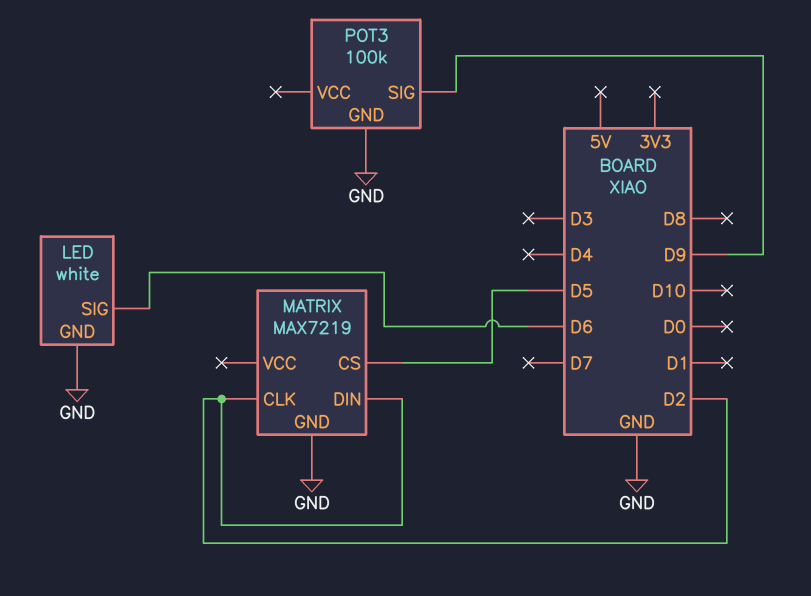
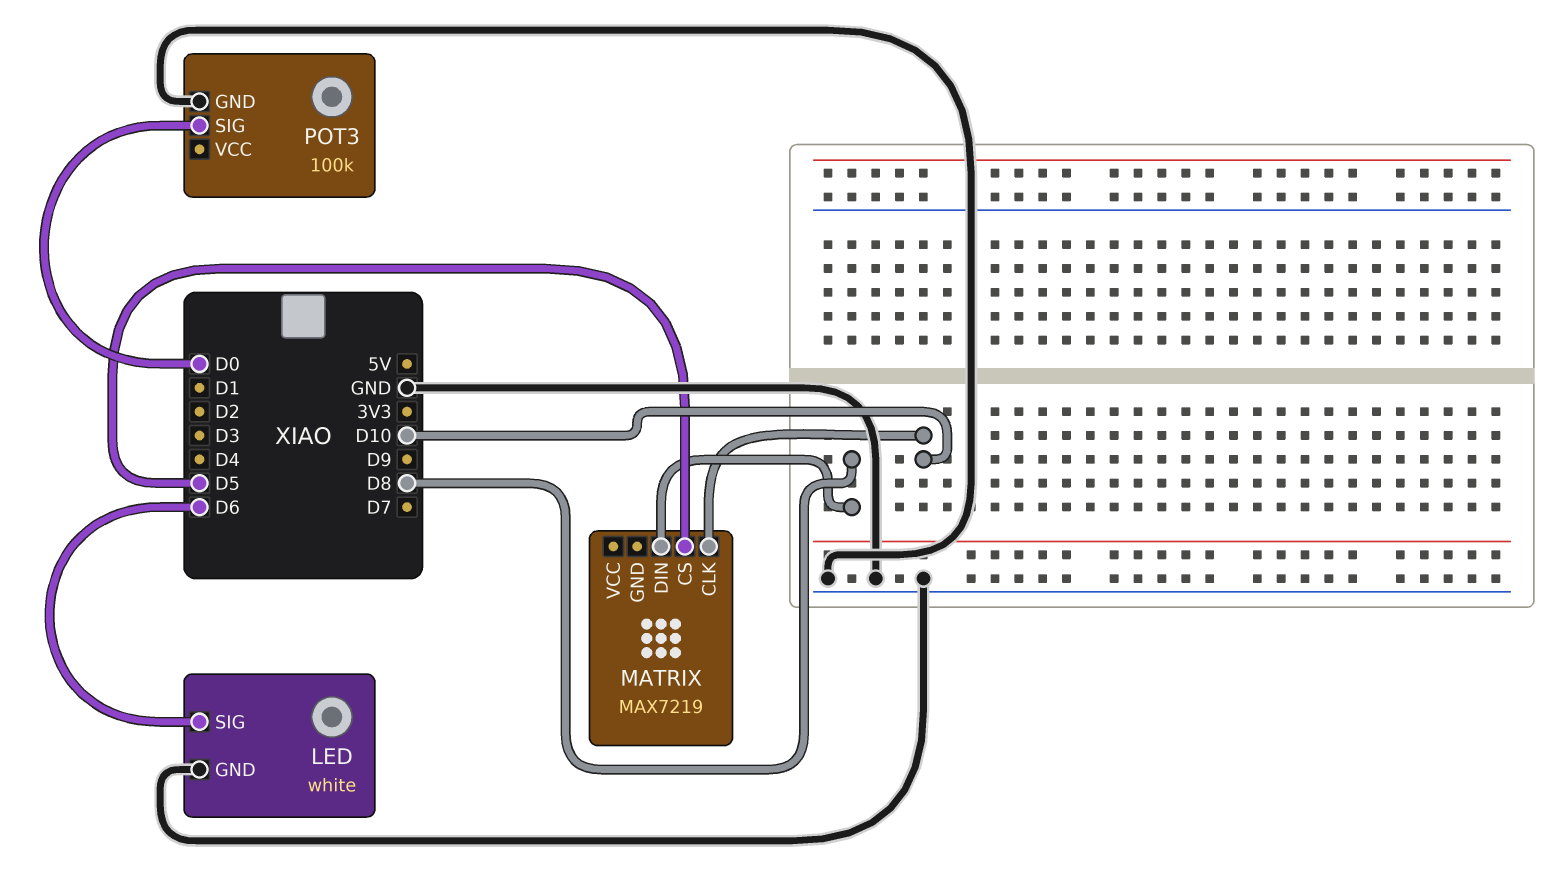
MATRIX pin CLK: D2 -> D10
MATRIX pin DIN: D2 -> D8
MATRIX pin GND: GND -> none
POT3 pin SIG: D9 -> D0

